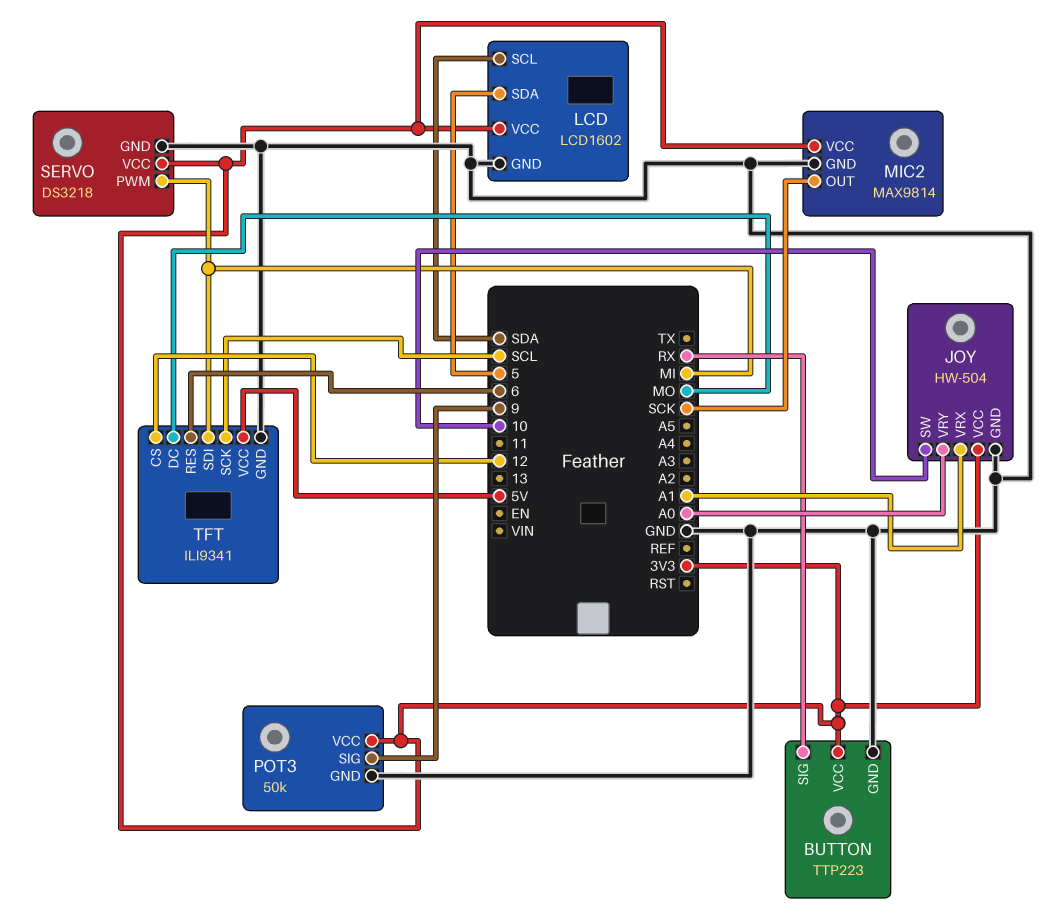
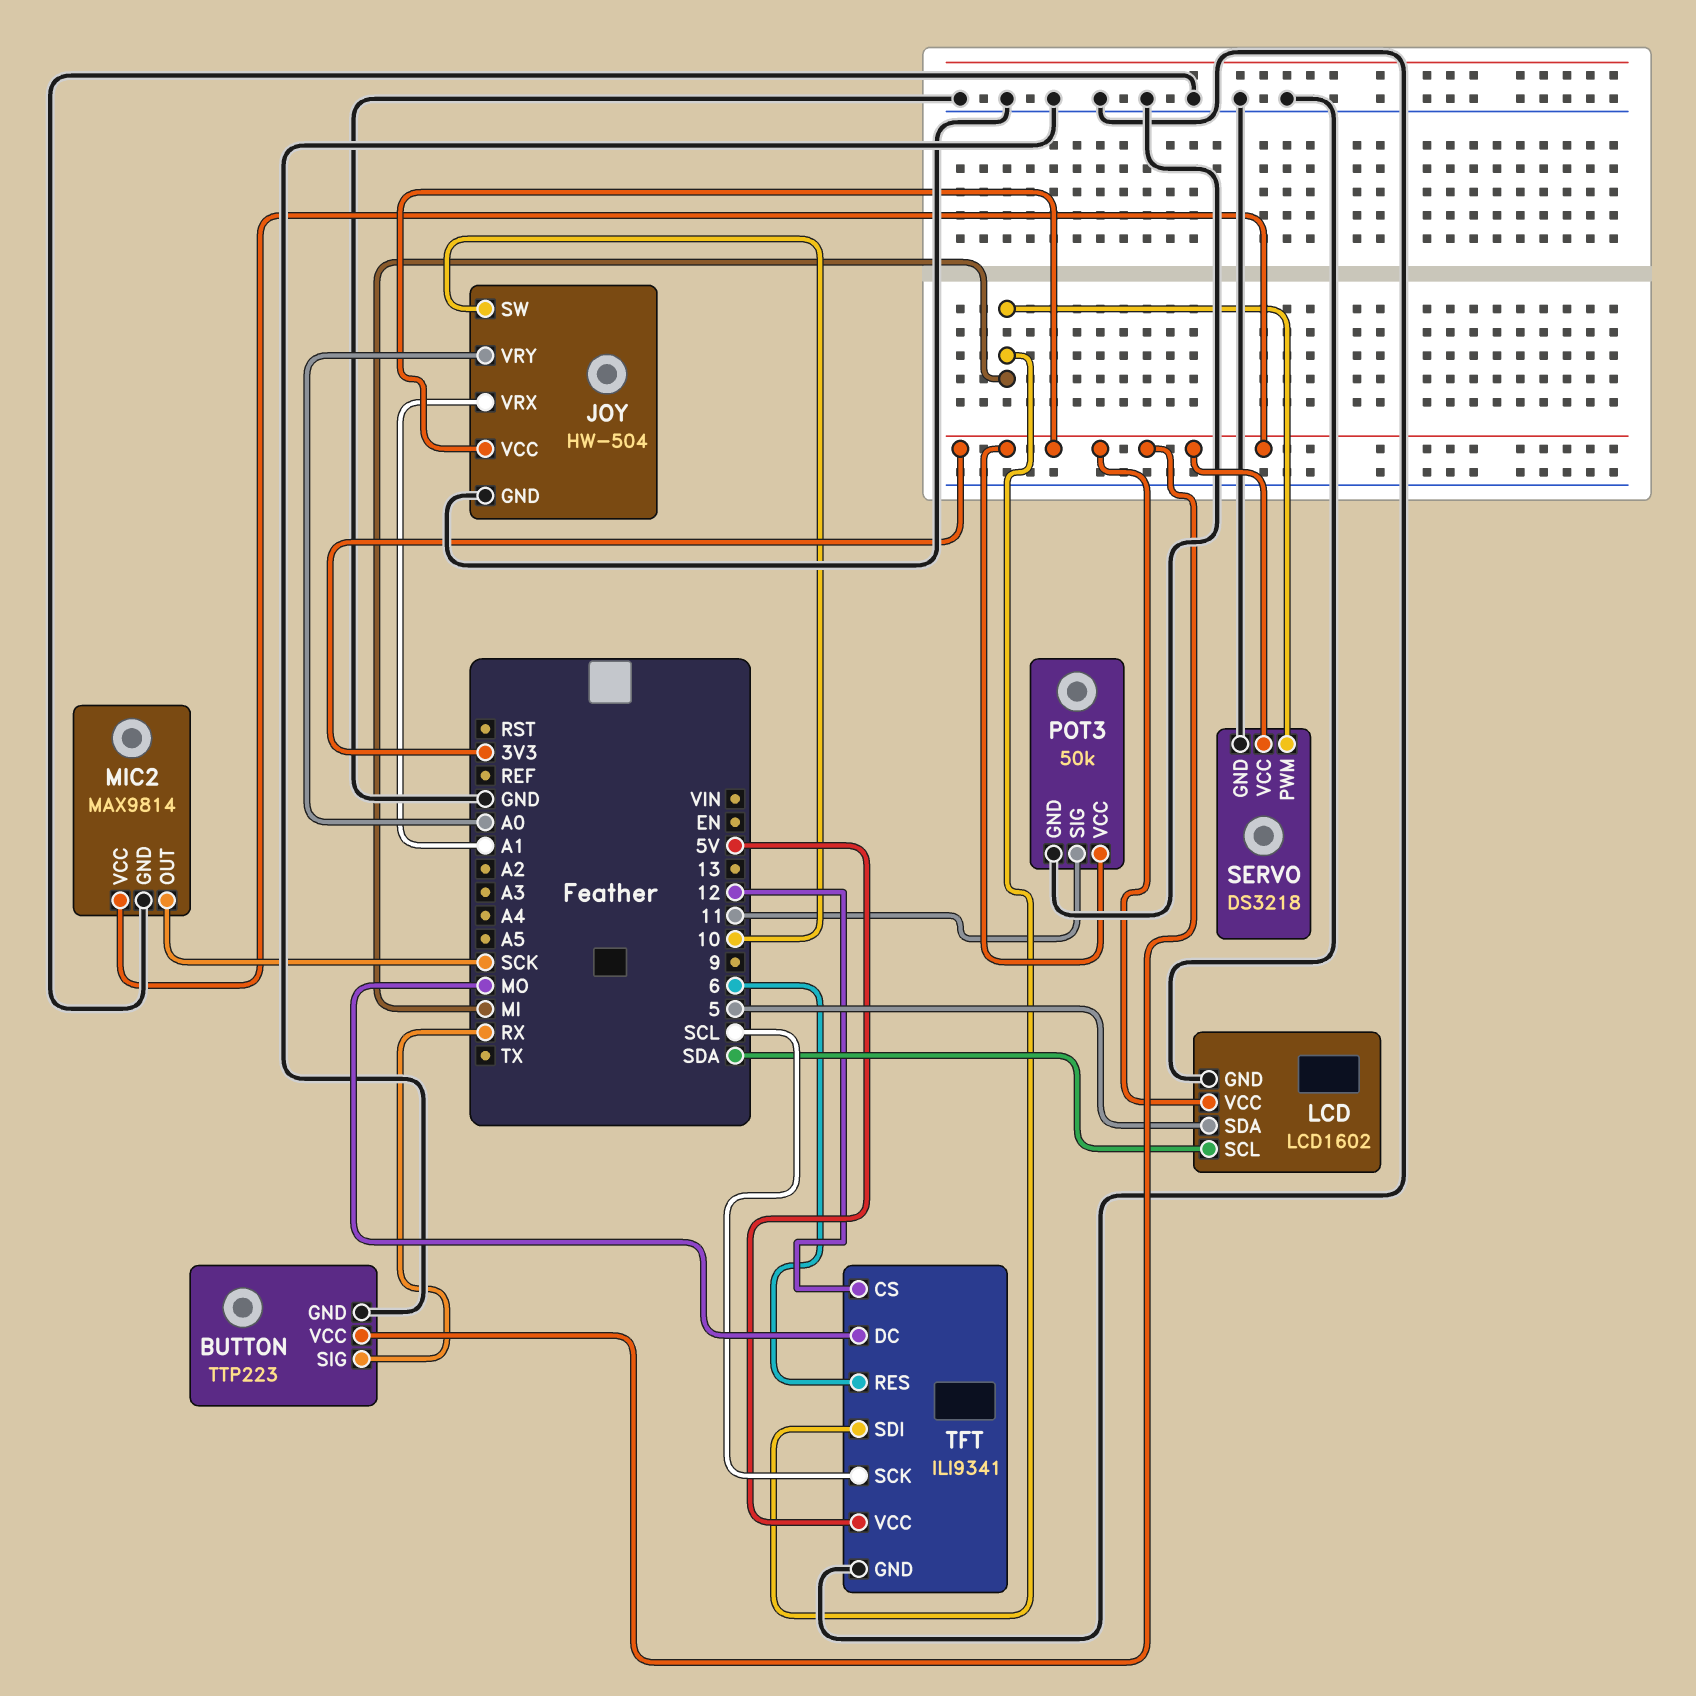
POT3 pin SIG: 9 -> 11

